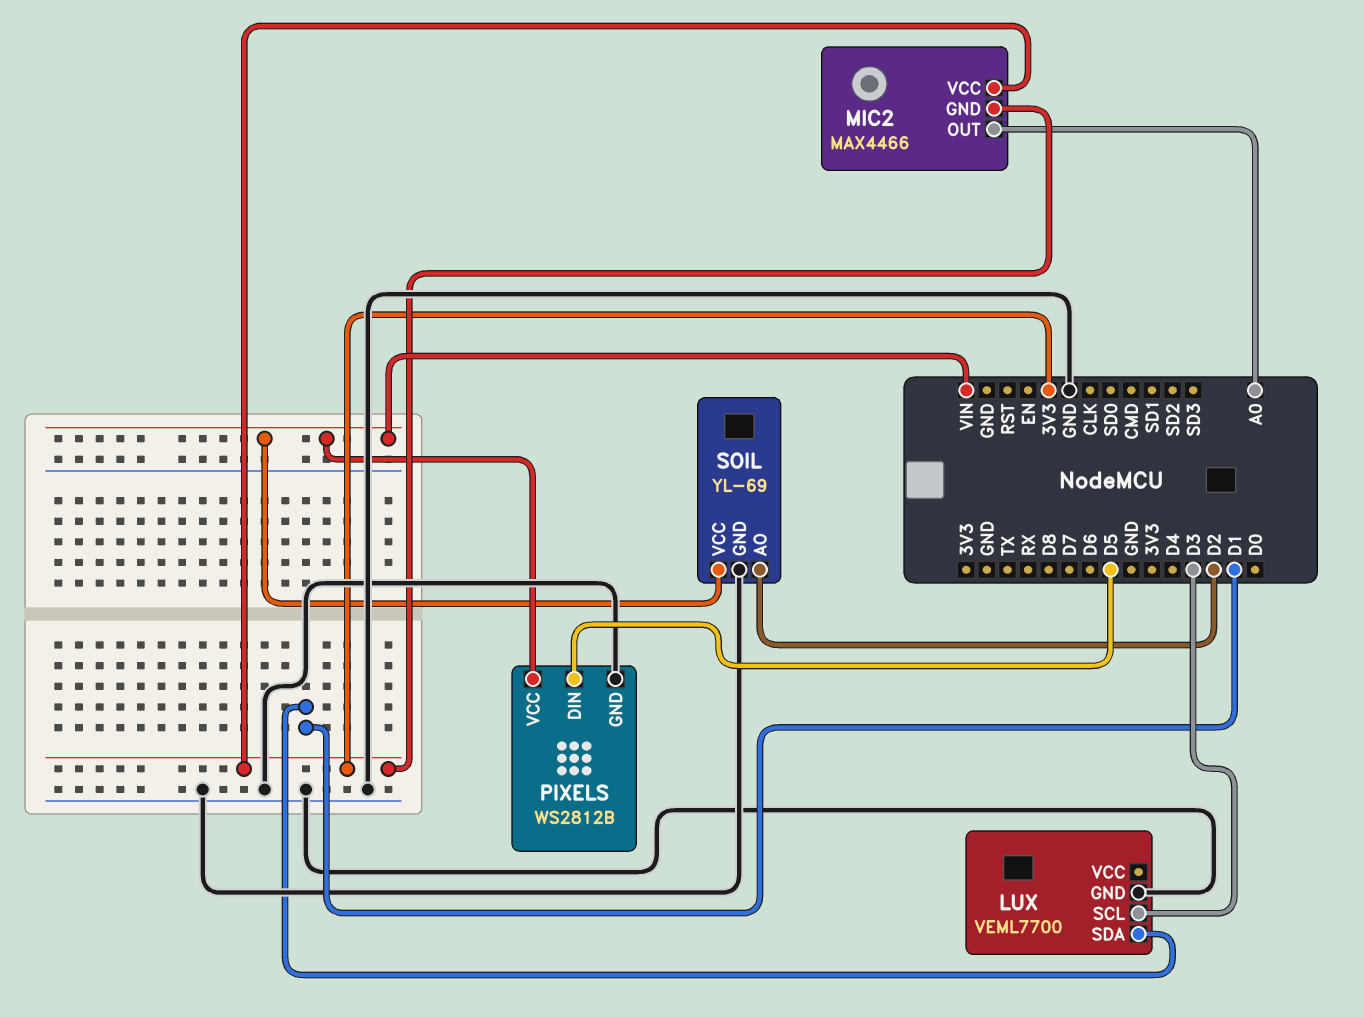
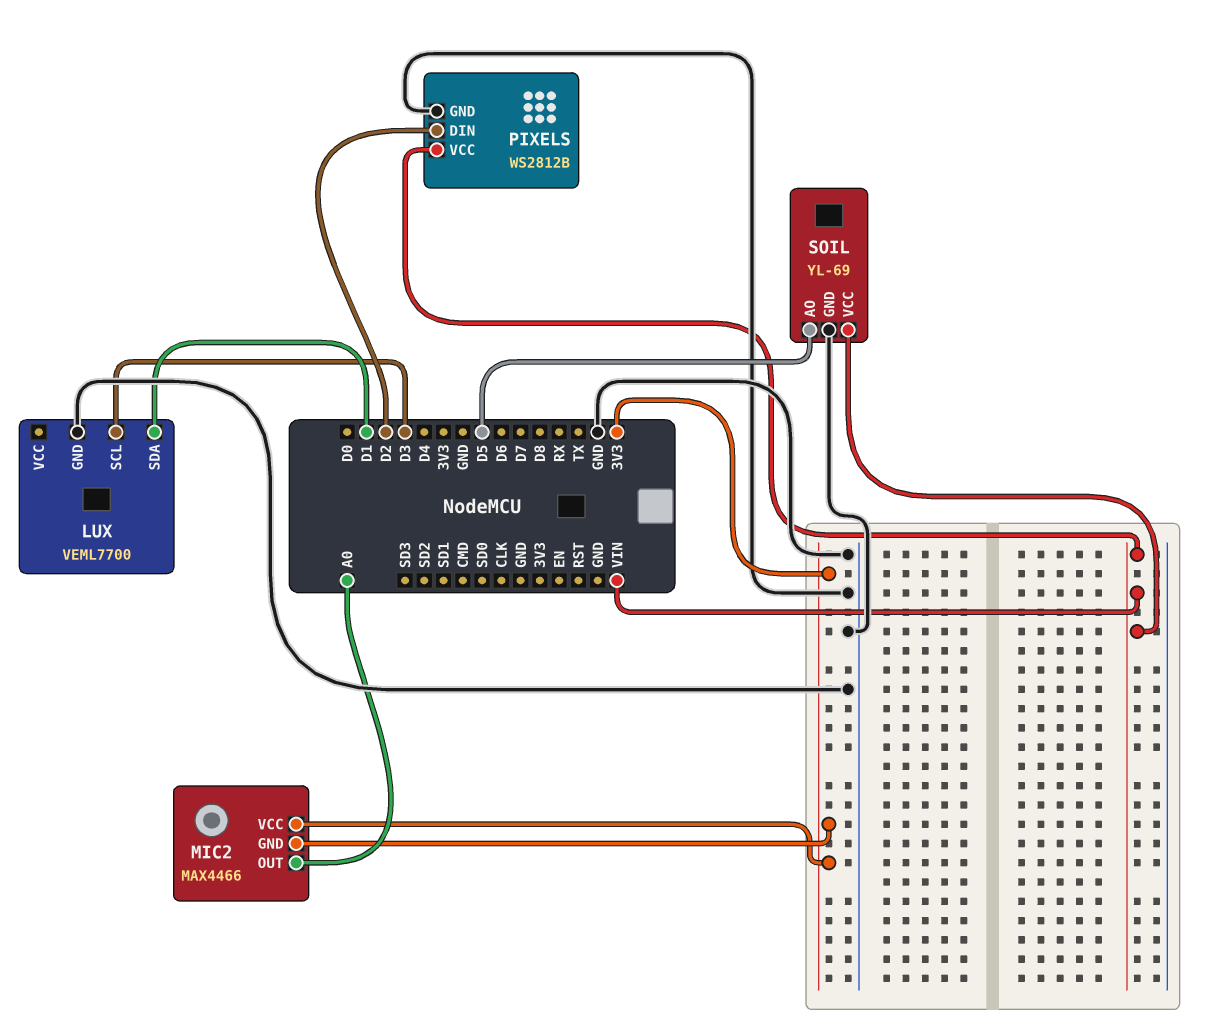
PIXELS pin DIN: D5 -> D2
SOIL pin AO: D2 -> D5

